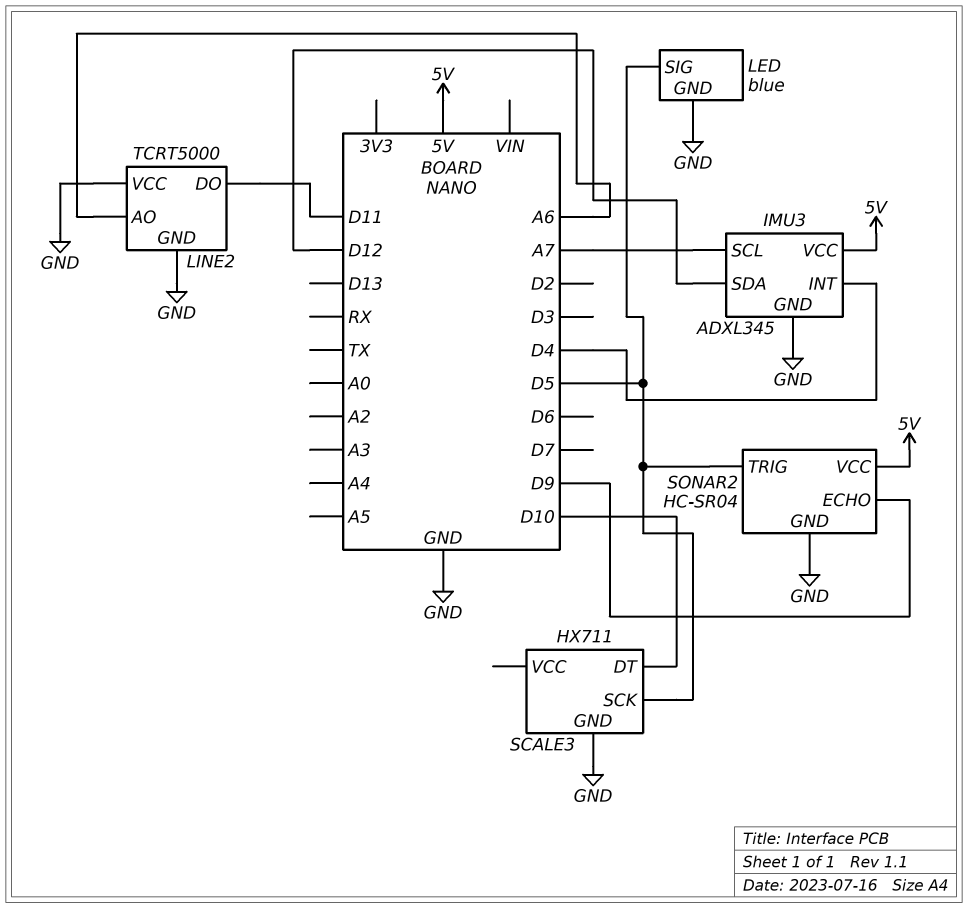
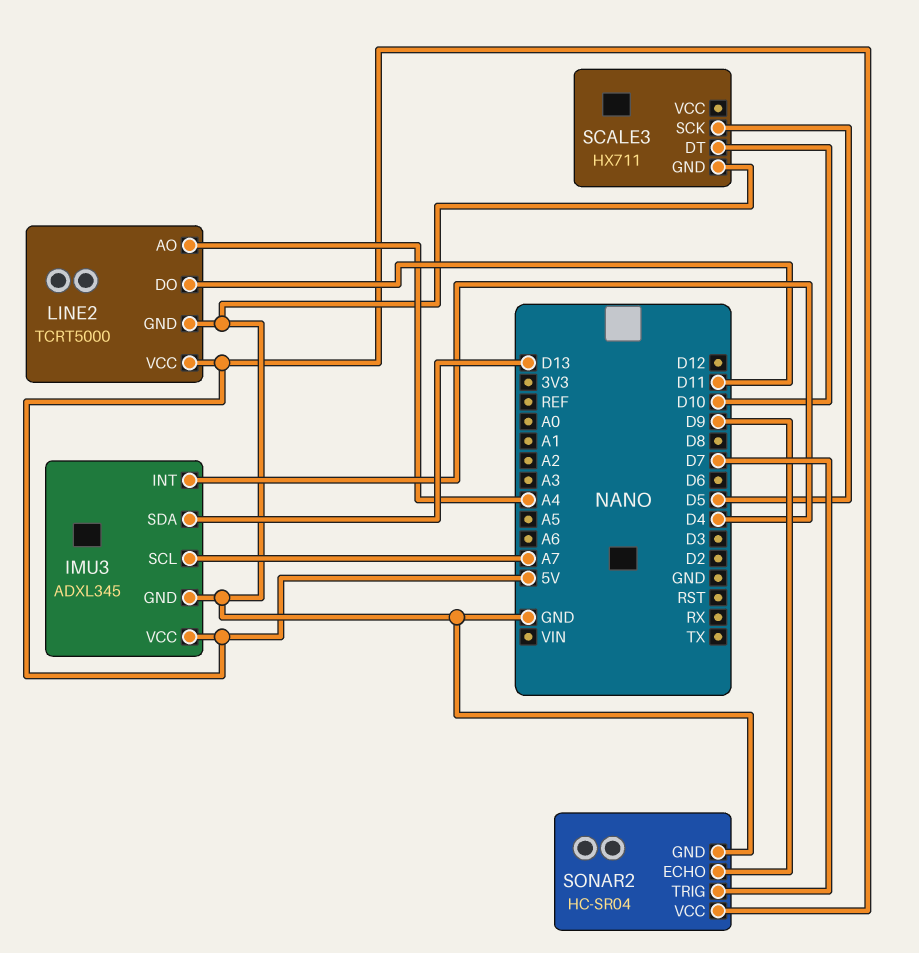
IMU3 pin SDA: D12 -> D13
LED: blue -> none
LED pin GND: GND -> none
LED pin SIG: D5 -> none
LINE2 pin AO: A6 -> A4
LINE2 pin VCC: GND -> 5V
SONAR2 pin TRIG: D5 -> D7

